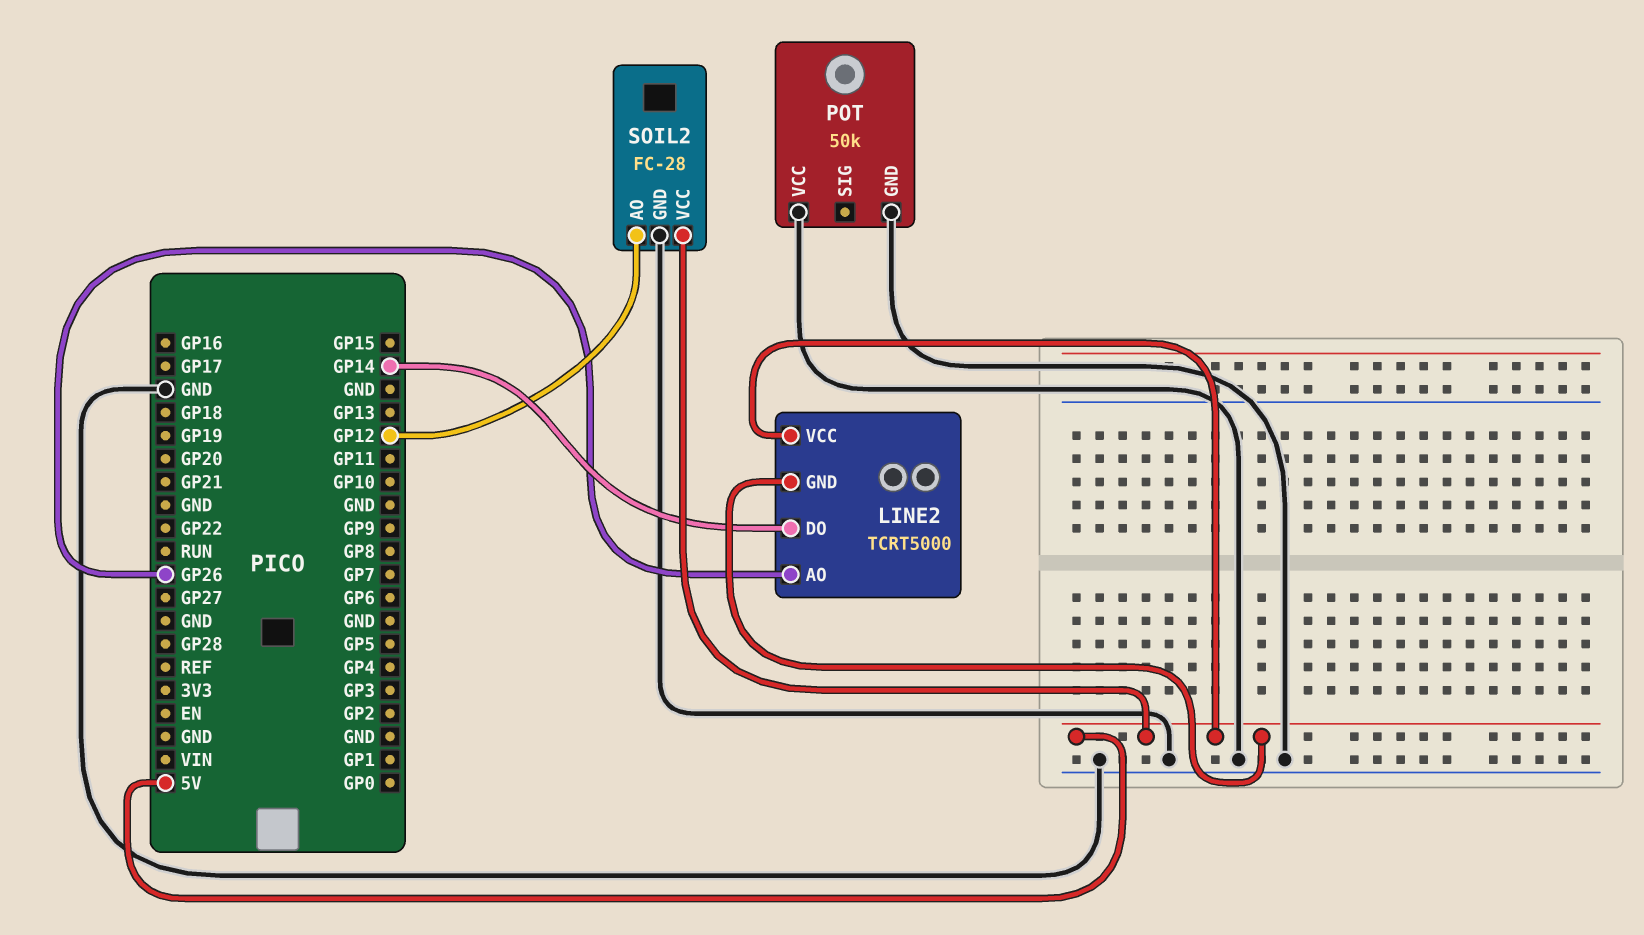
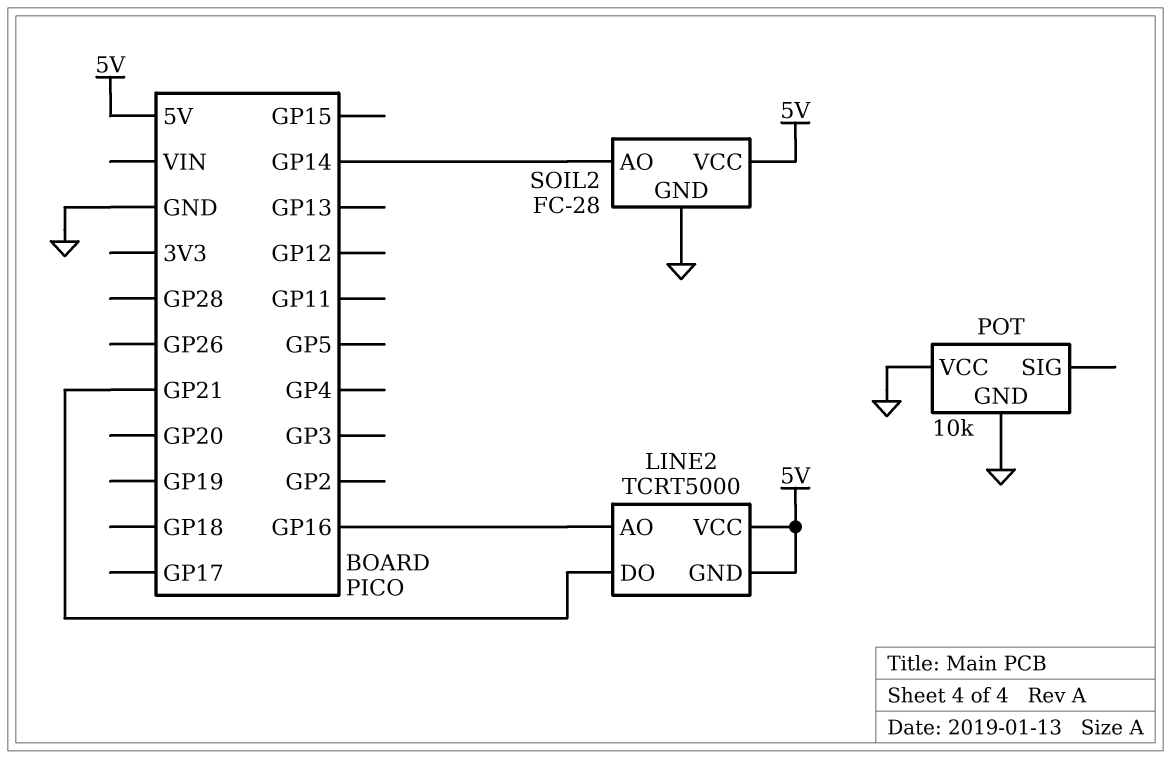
LINE2 pin AO: GP26 -> GP16
LINE2 pin DO: GP14 -> GP21
POT: 50k -> 10k
SOIL2 pin AO: GP12 -> GP14

